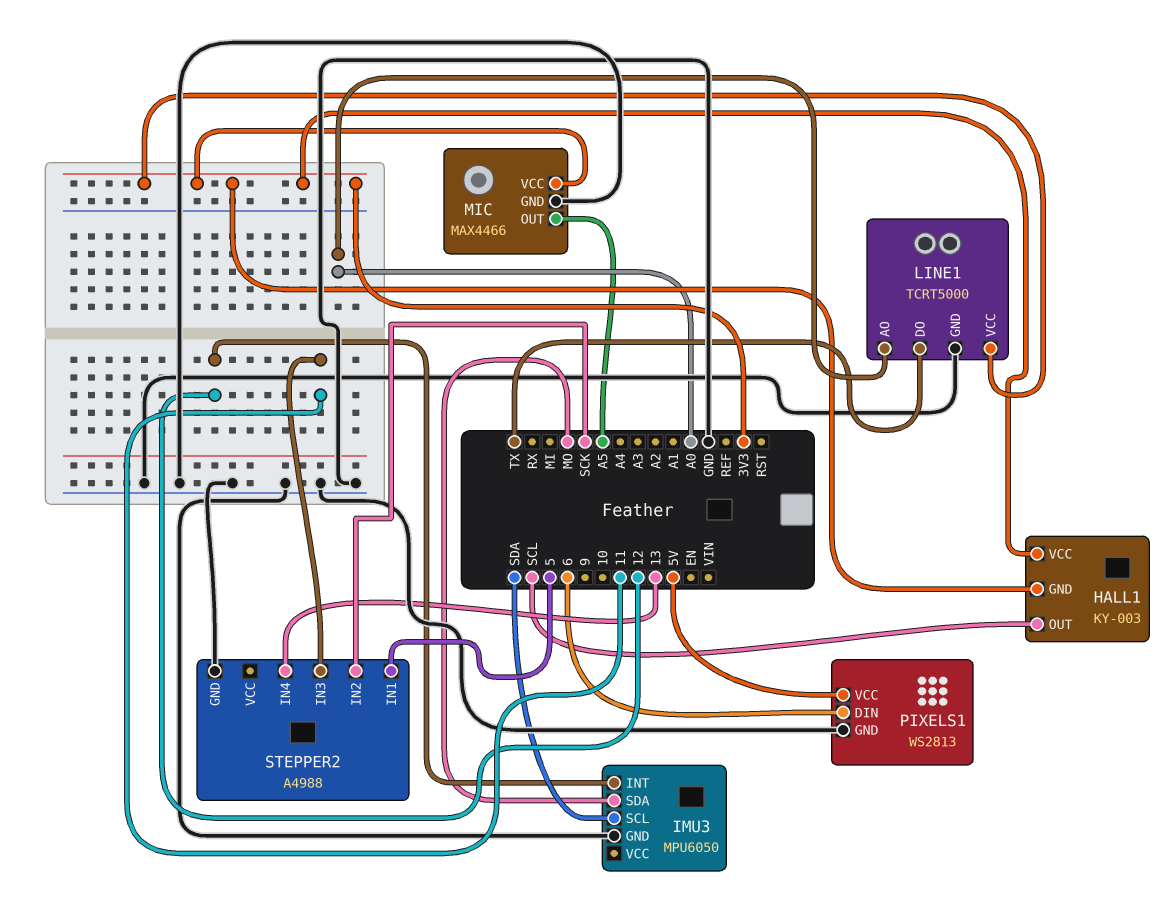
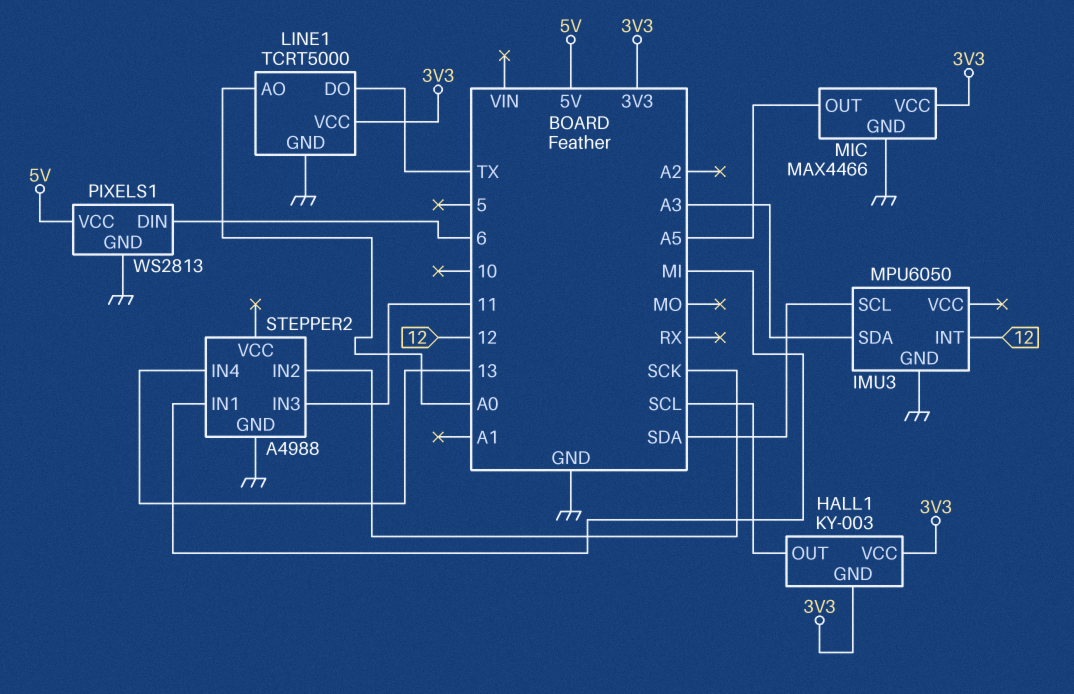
IMU3 pin SDA: MO -> A3
STEPPER2 pin IN1: 5 -> MI

